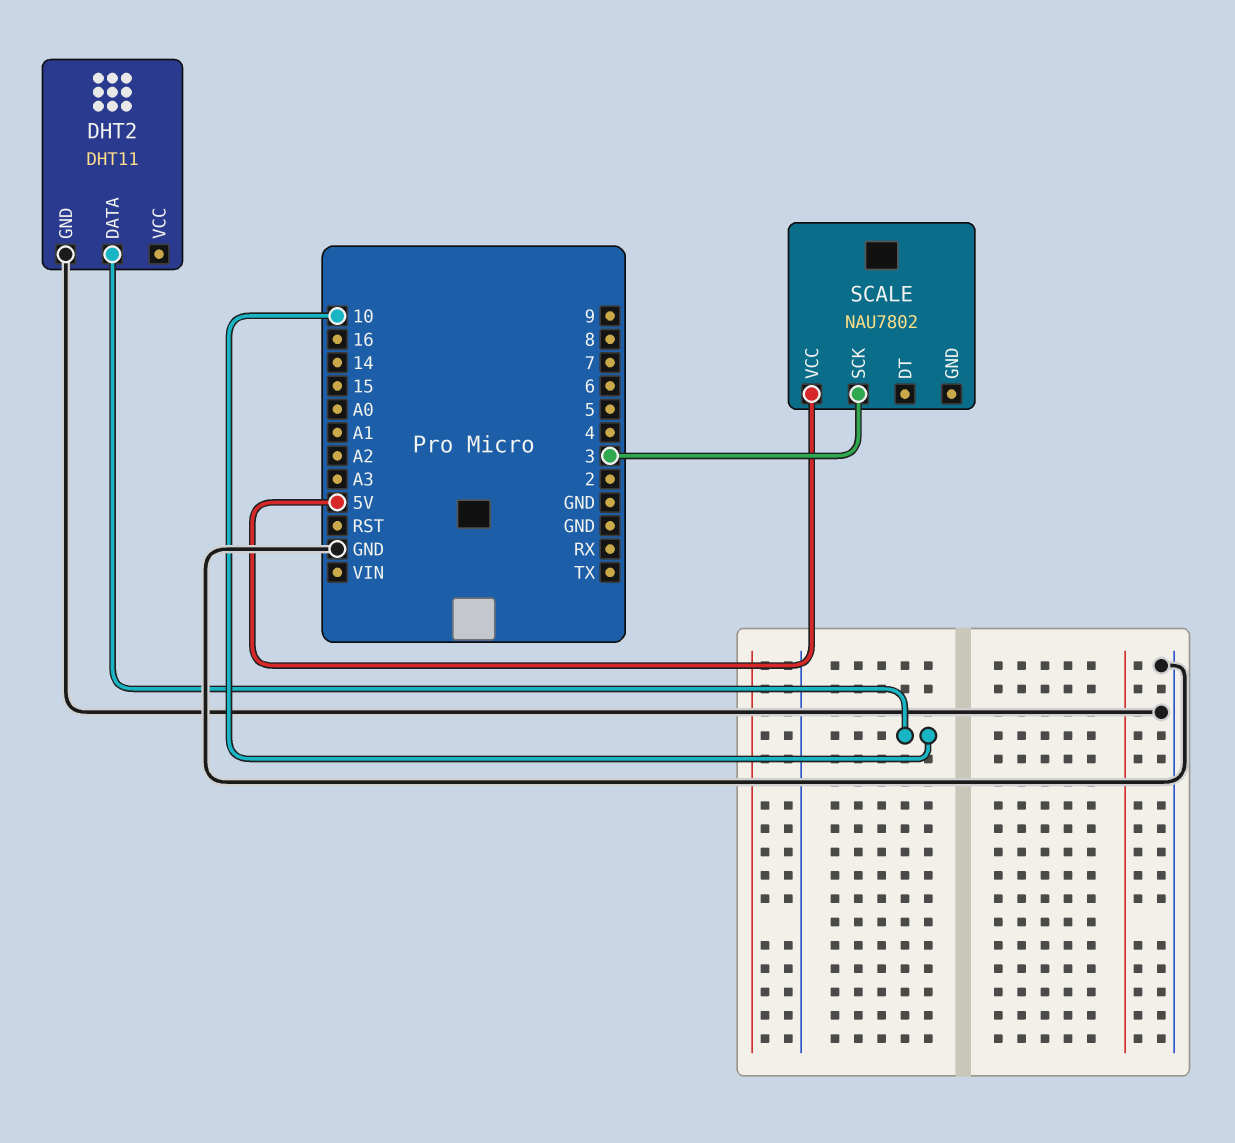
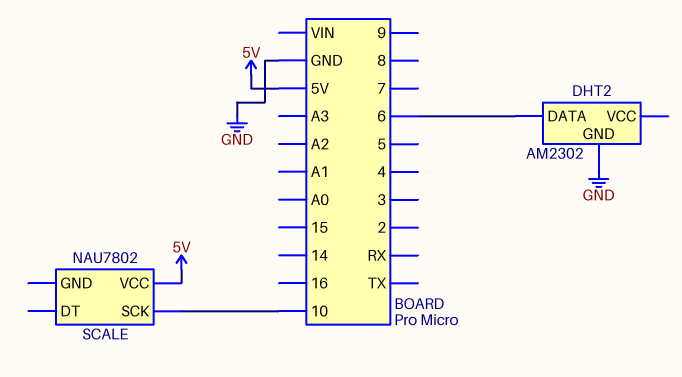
DHT2: DHT11 -> AM2302
DHT2 pin DATA: 10 -> 6
SCALE pin SCK: 3 -> 10

